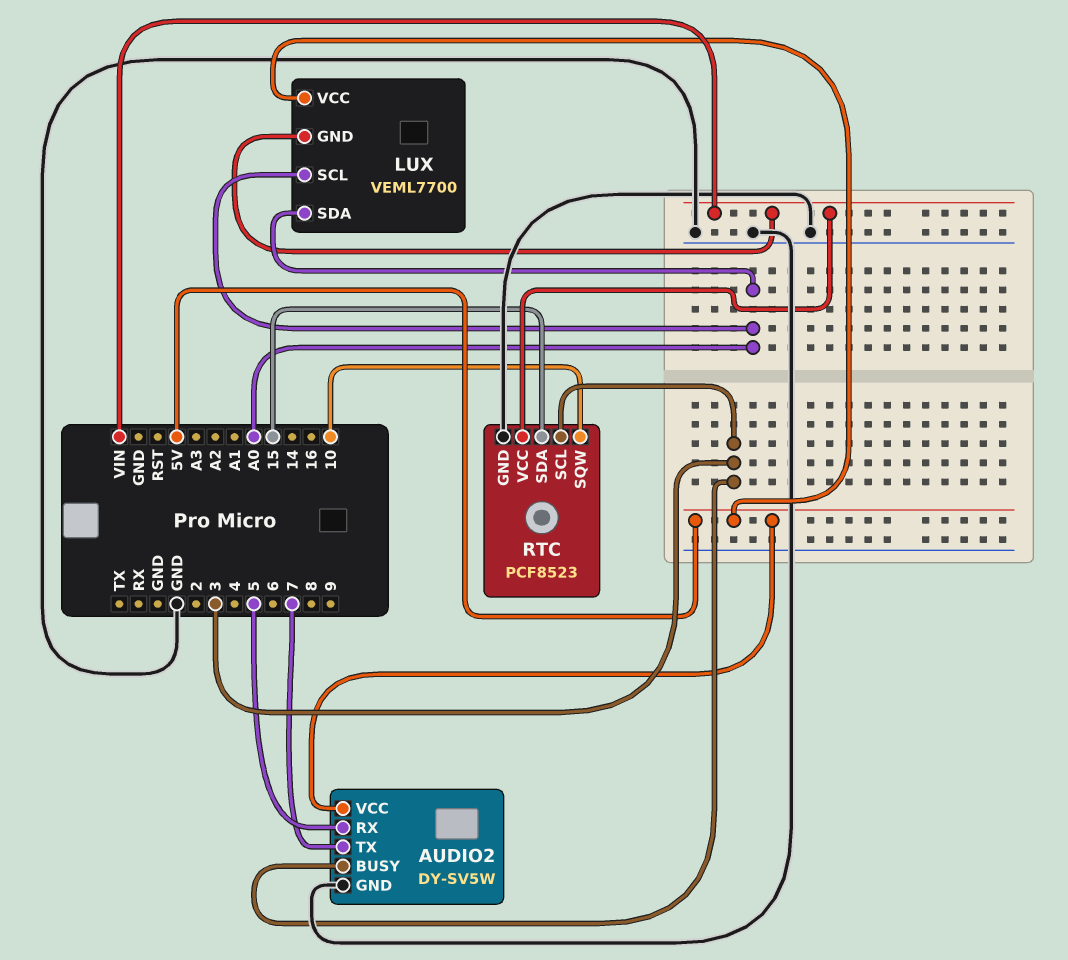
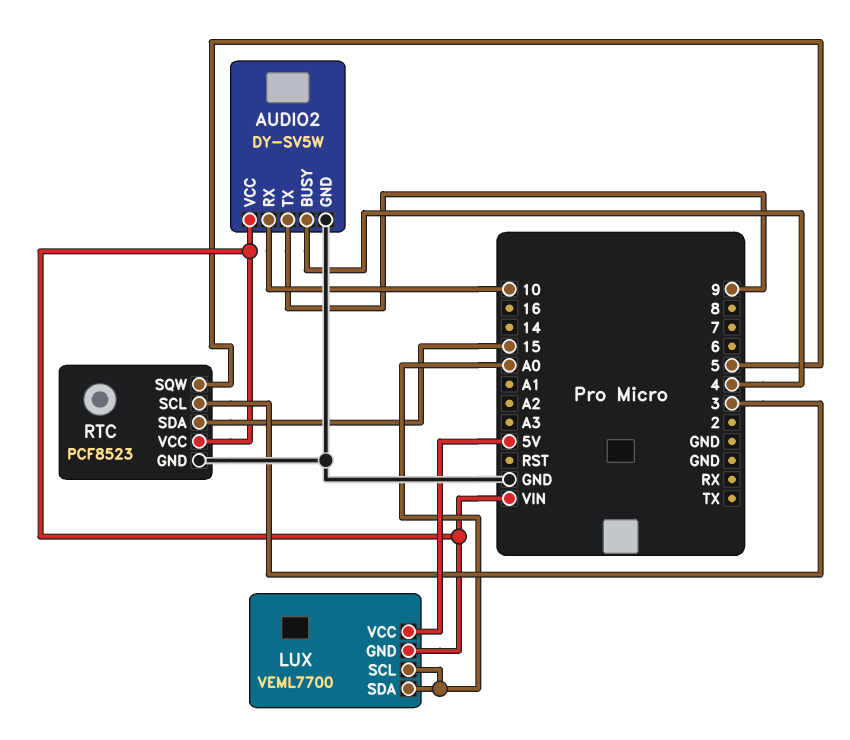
AUDIO2 pin BUSY: 3 -> 4
AUDIO2 pin RX: 5 -> 10
AUDIO2 pin TX: 7 -> 9
AUDIO2 pin VCC: 5V -> VIN
RTC pin SQW: 10 -> 5

